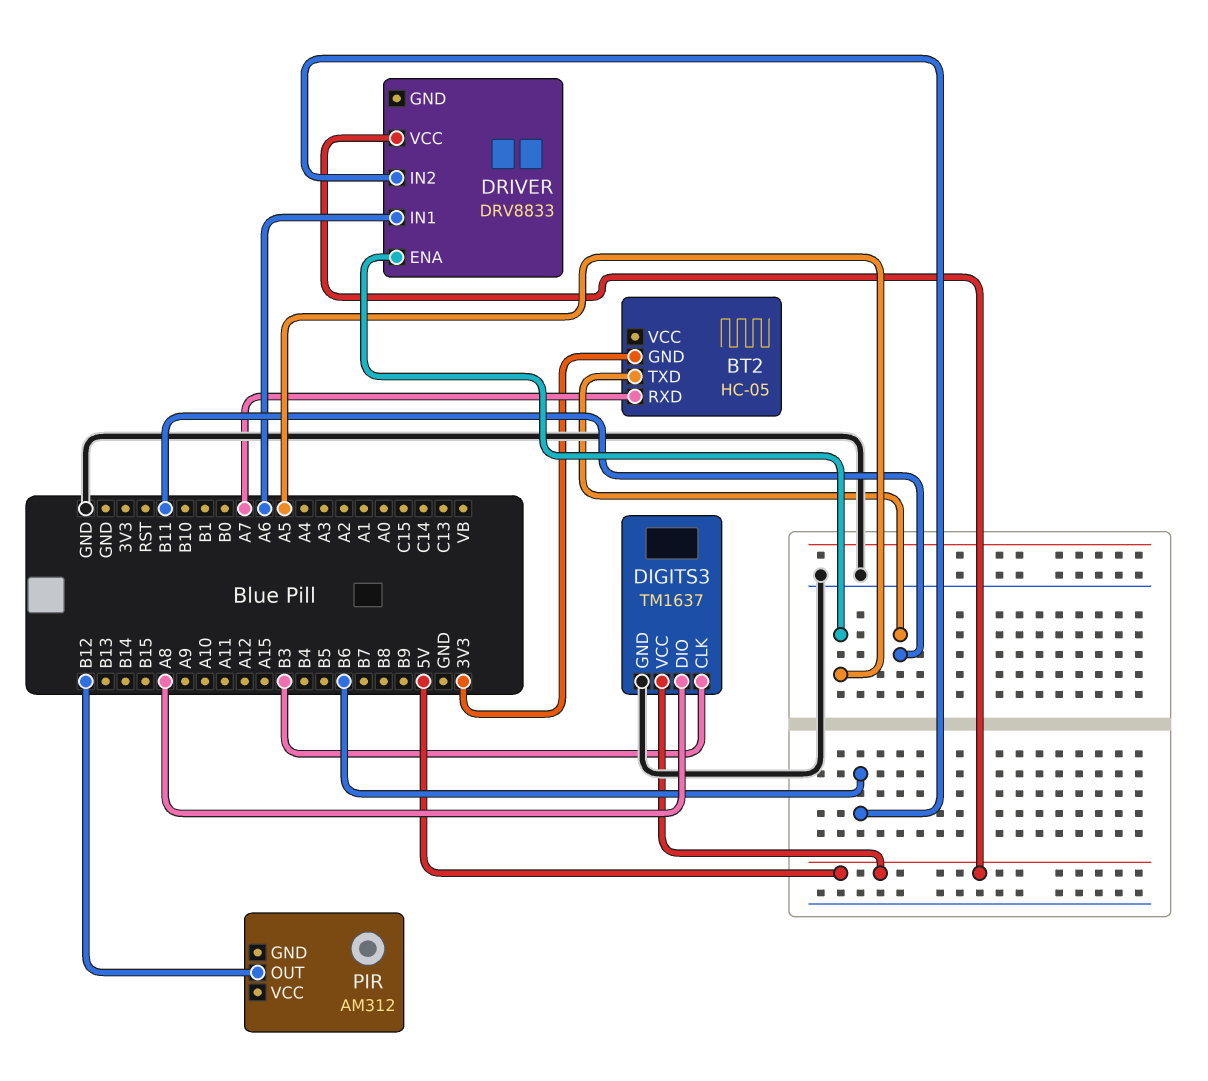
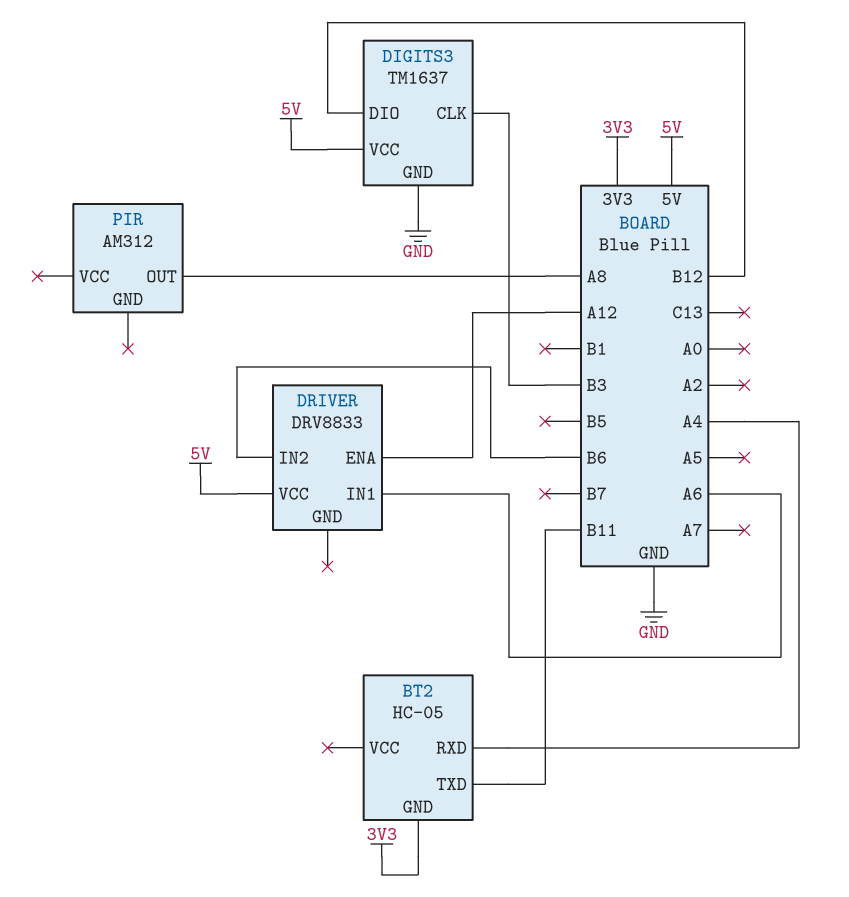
BT2 pin RXD: A7 -> A4
DIGITS3 pin DIO: A8 -> B12
DRIVER pin ENA: A5 -> A12
PIR pin OUT: B12 -> A8

